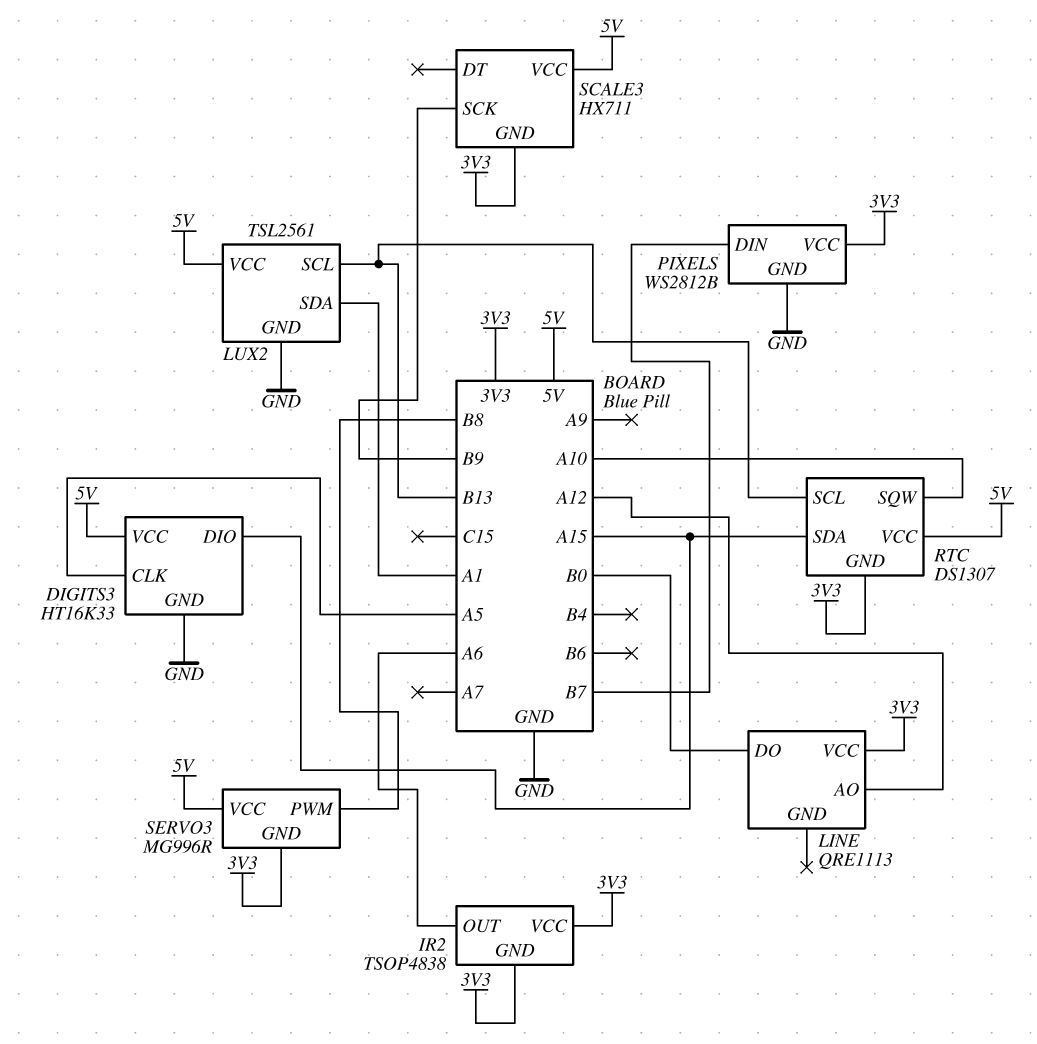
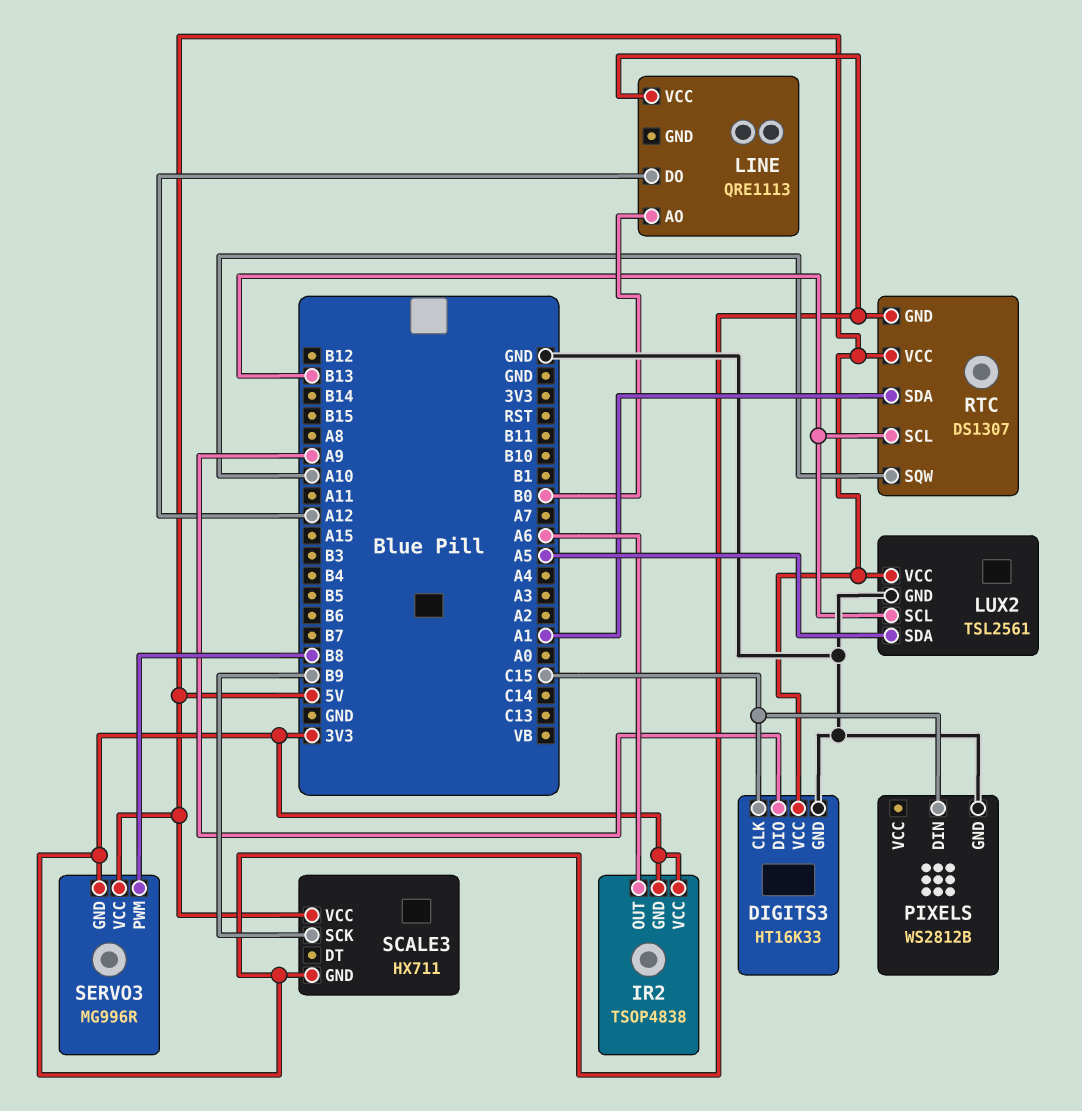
DIGITS3 pin CLK: A5 -> C15
DIGITS3 pin DIO: A15 -> A9
LINE pin AO: A12 -> B0
LINE pin DO: B0 -> A12
LUX2 pin SDA: A1 -> A5
PIXELS pin DIN: B7 -> C15
PIXELS pin VCC: 3V3 -> none
RTC pin SDA: A15 -> A1

